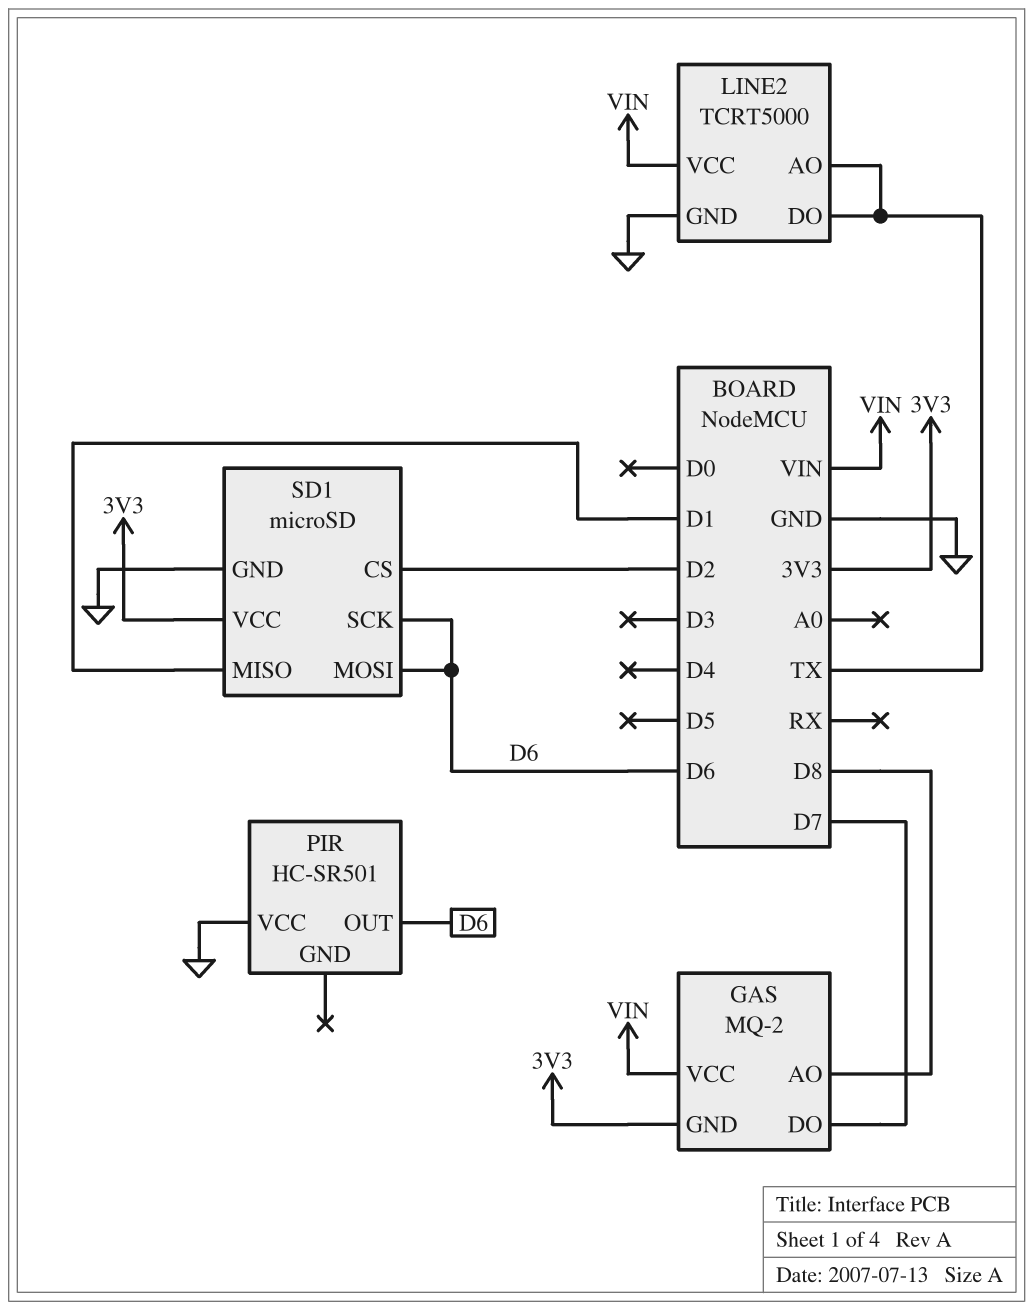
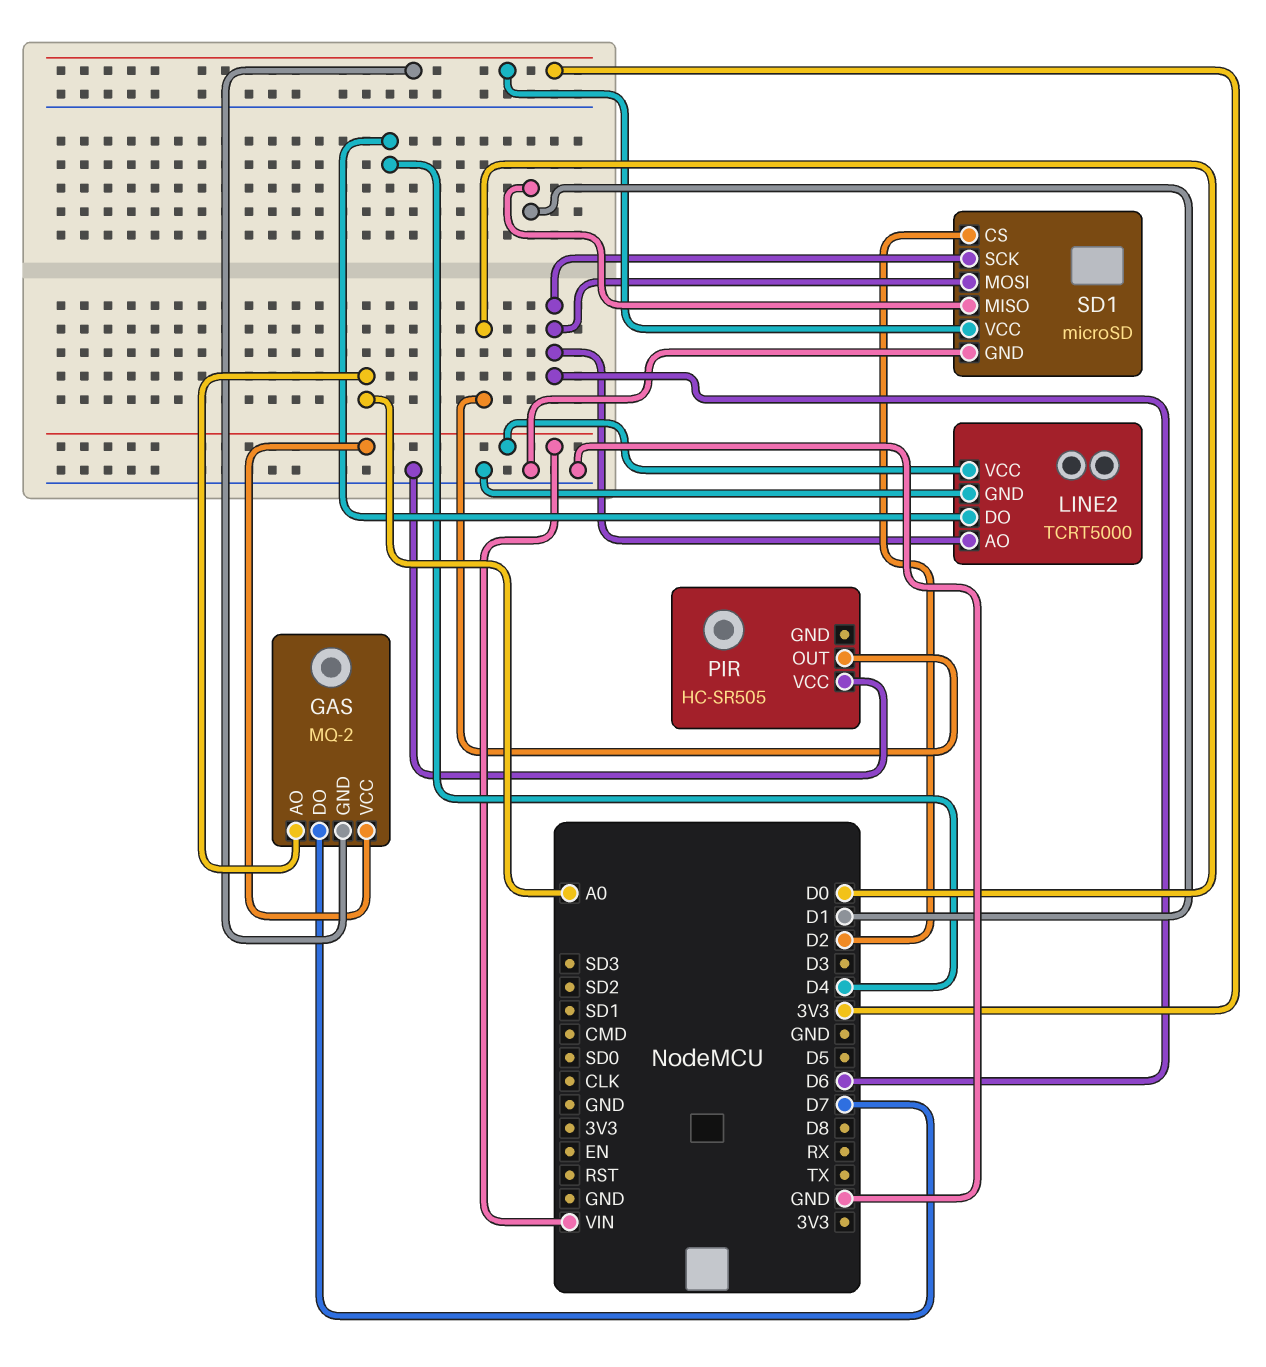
GAS pin AO: D8 -> A0
LINE2 pin AO: TX -> D6
LINE2 pin DO: TX -> D4
PIR: HC-SR501 -> HC-SR505
PIR pin OUT: D6 -> D0

